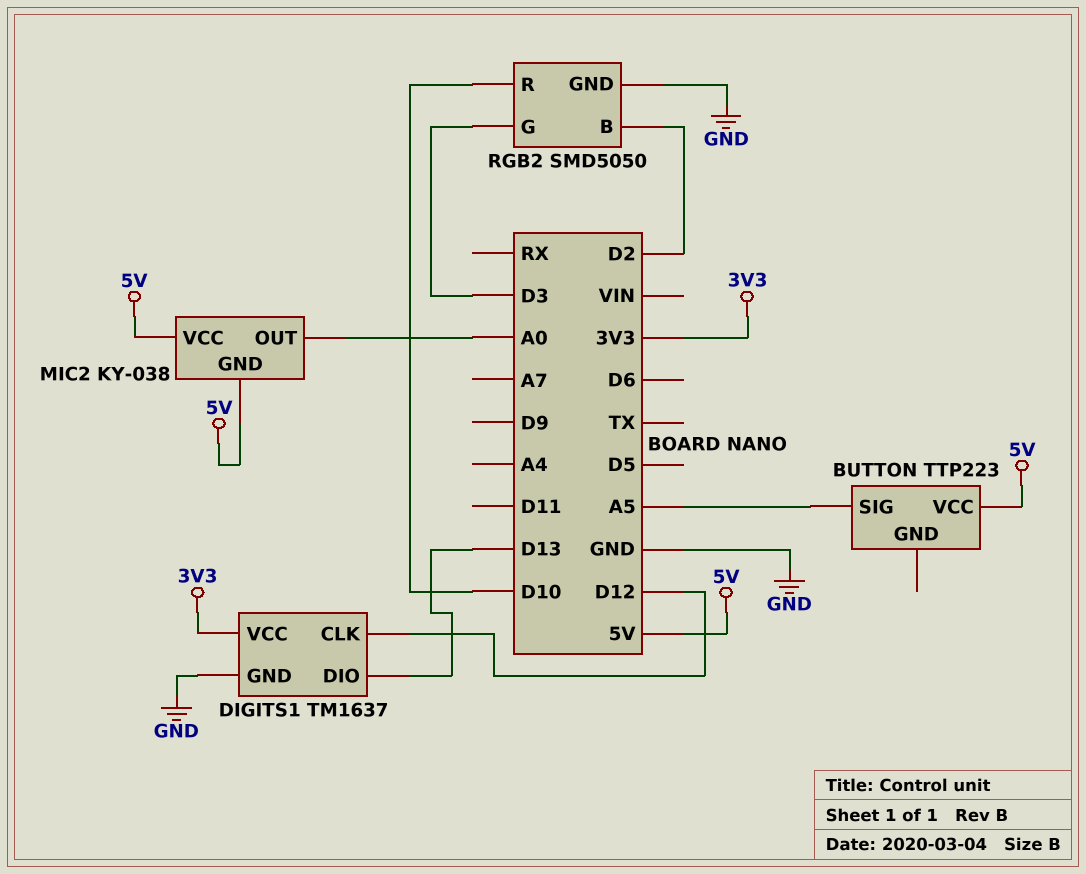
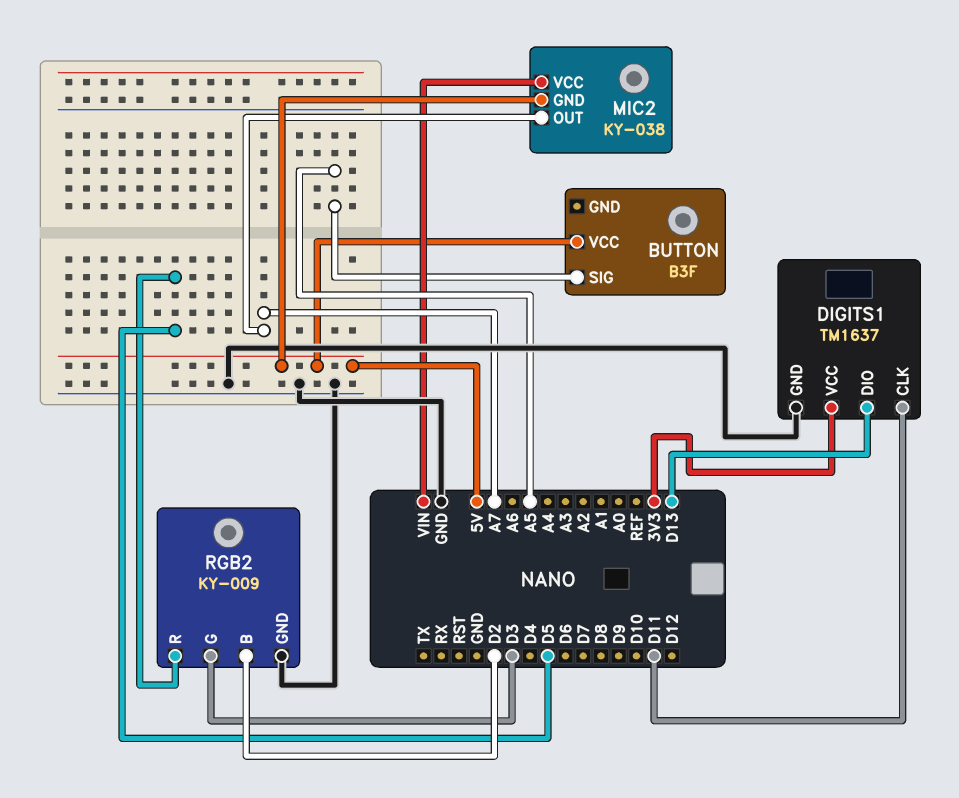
BUTTON: TTP223 -> B3F
DIGITS1 pin CLK: D12 -> D11
MIC2 pin OUT: A0 -> A7
MIC2 pin VCC: 5V -> VIN
RGB2: SMD5050 -> KY-009
RGB2 pin R: D10 -> D5

